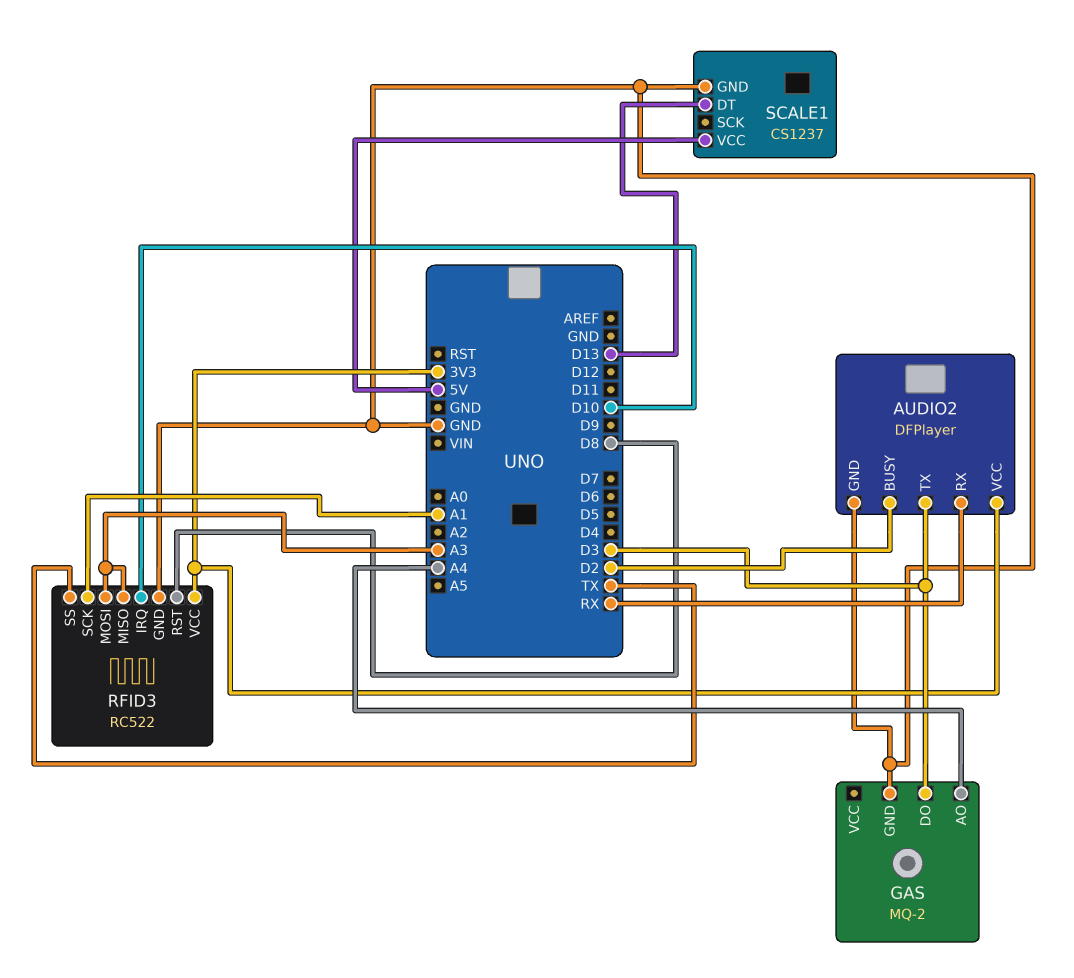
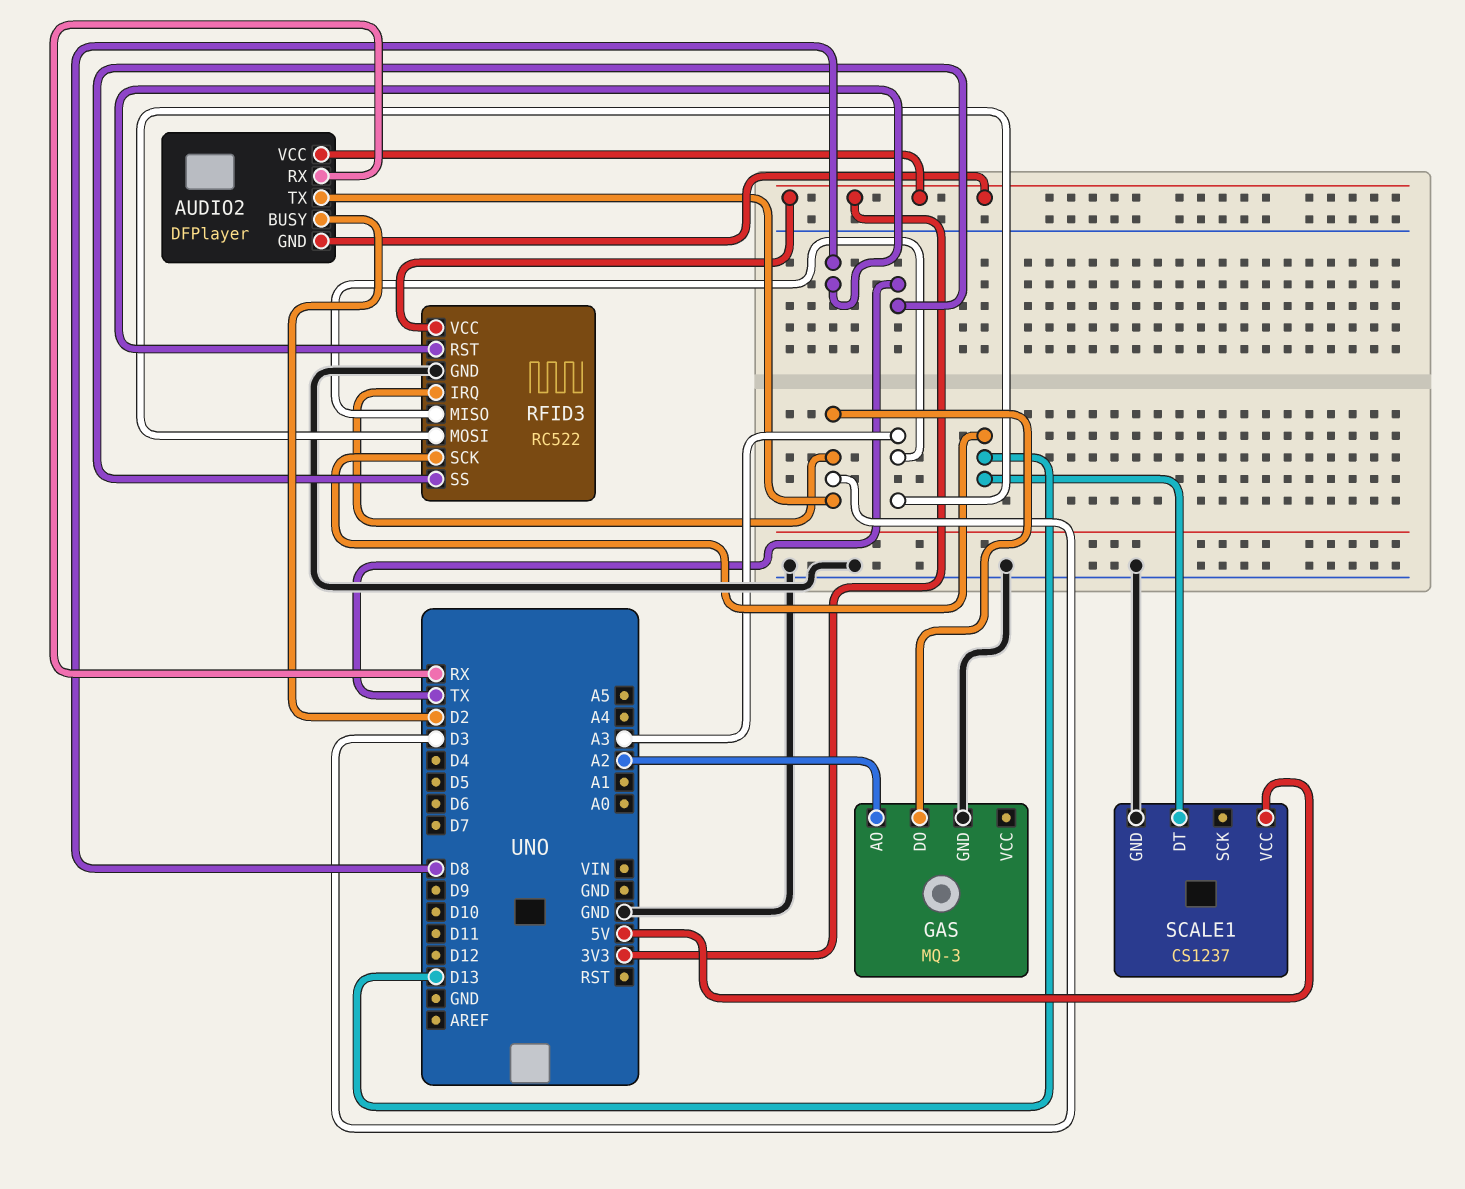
AUDIO2 pin GND: GND -> 3V3
GAS: MQ-2 -> MQ-3
GAS pin AO: A4 -> A2
RFID3 pin IRQ: D10 -> D3
RFID3 pin SCK: A1 -> D13

